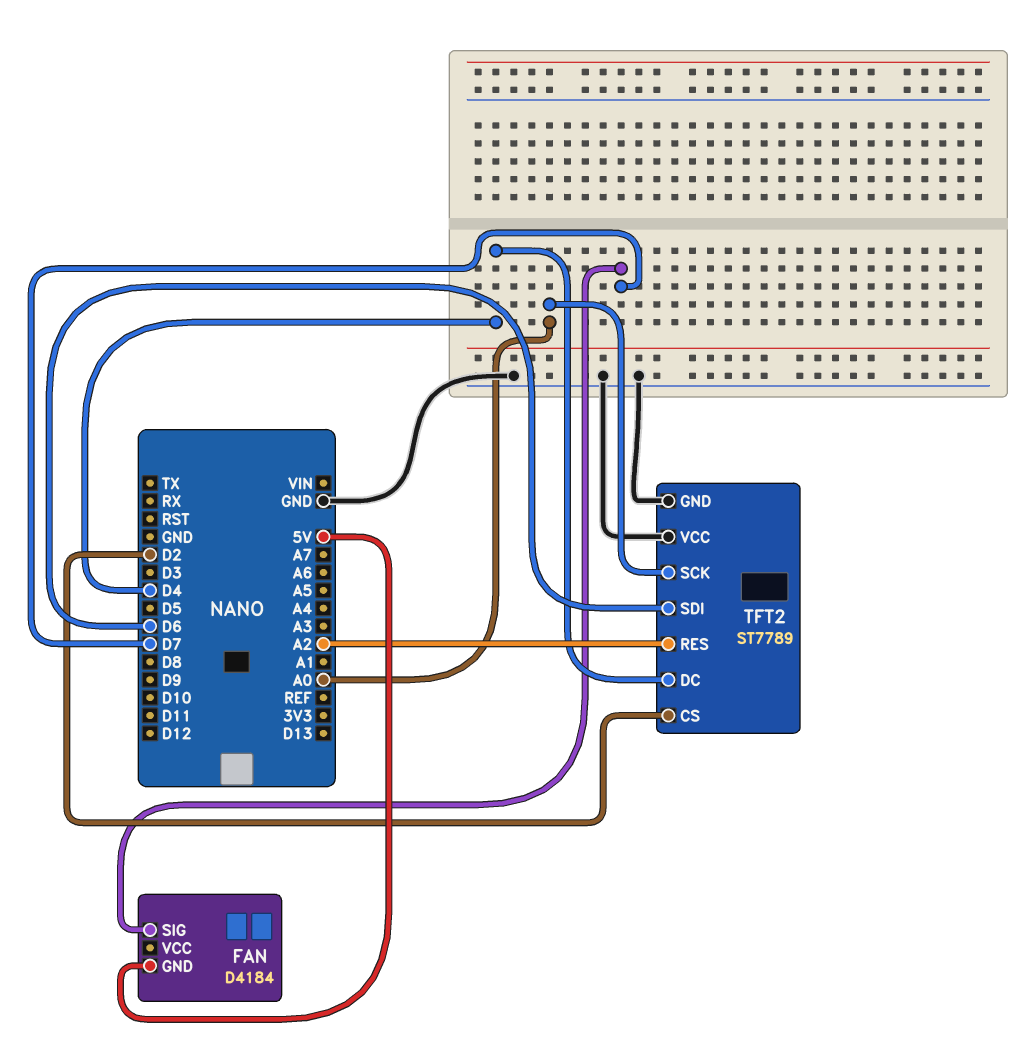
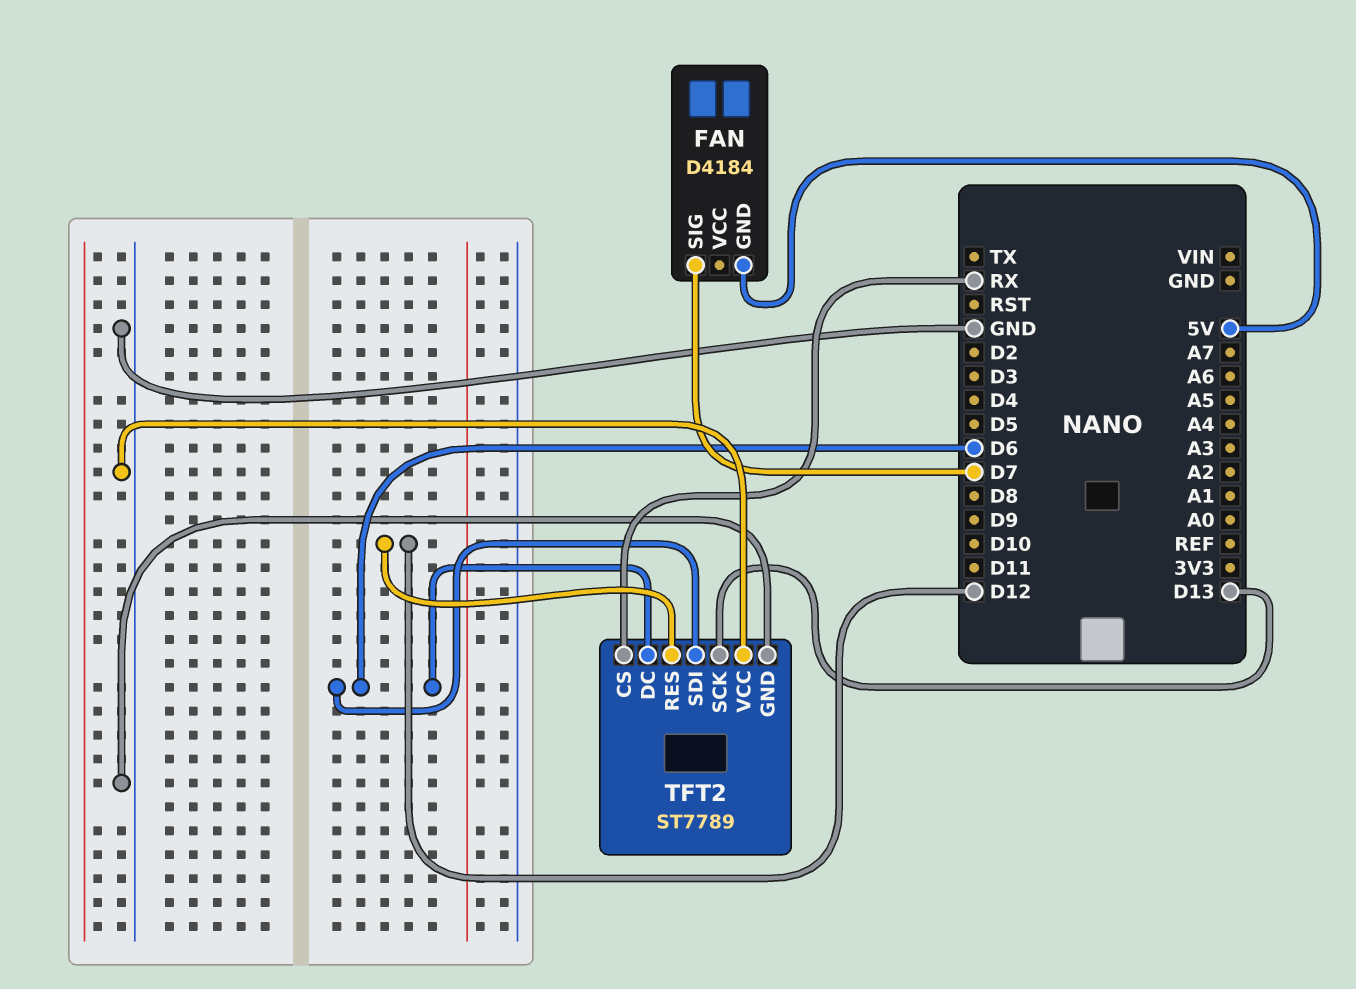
TFT2 pin CS: D2 -> RX
TFT2 pin DC: D4 -> D6
TFT2 pin RES: A2 -> D12
TFT2 pin SCK: A0 -> D13

